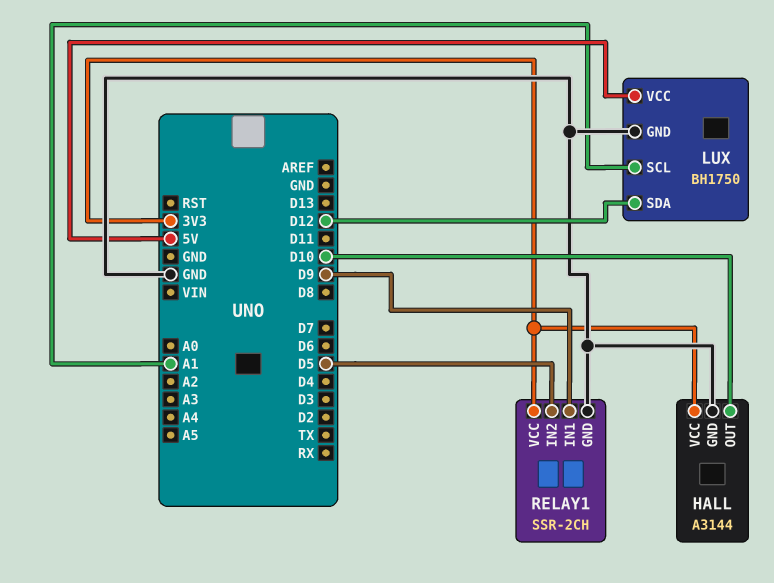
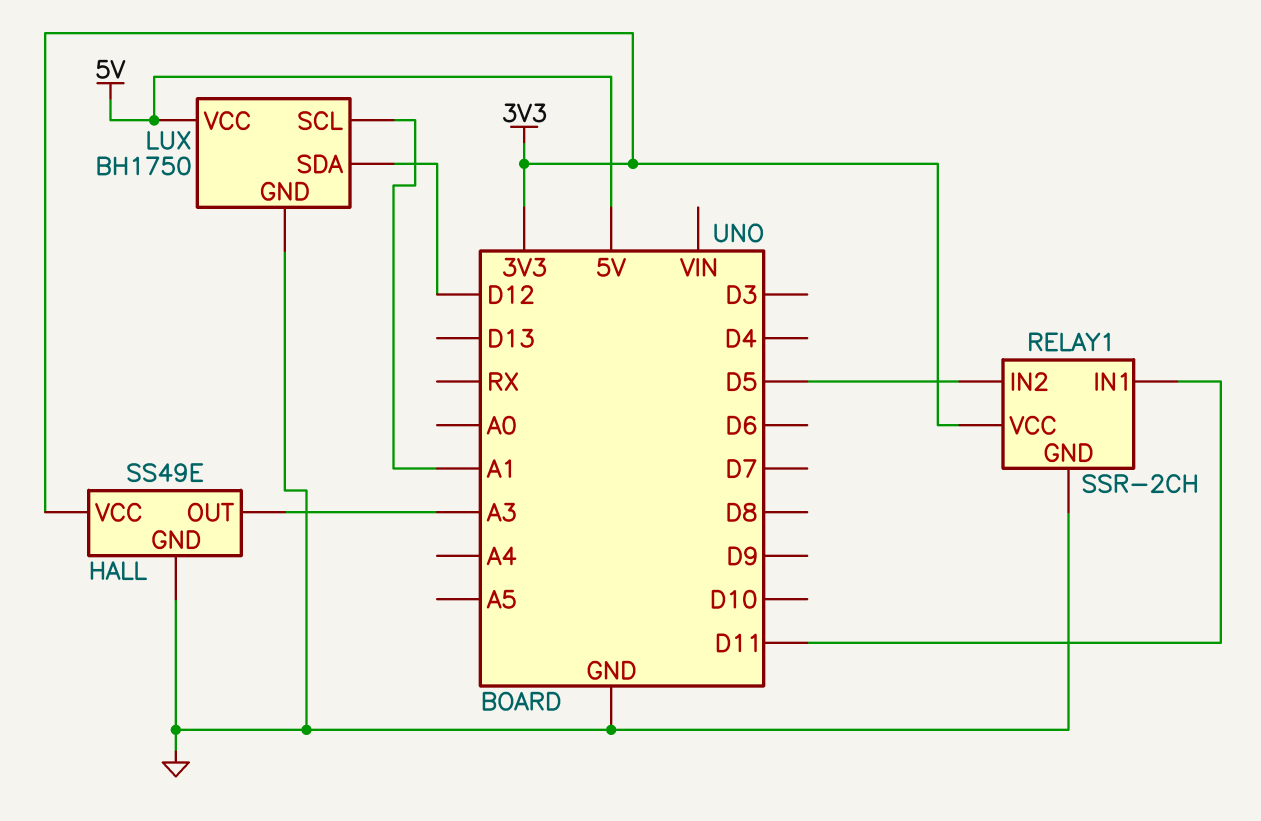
HALL: A3144 -> SS49E
HALL pin OUT: D10 -> A3
RELAY1 pin IN1: D9 -> D11

